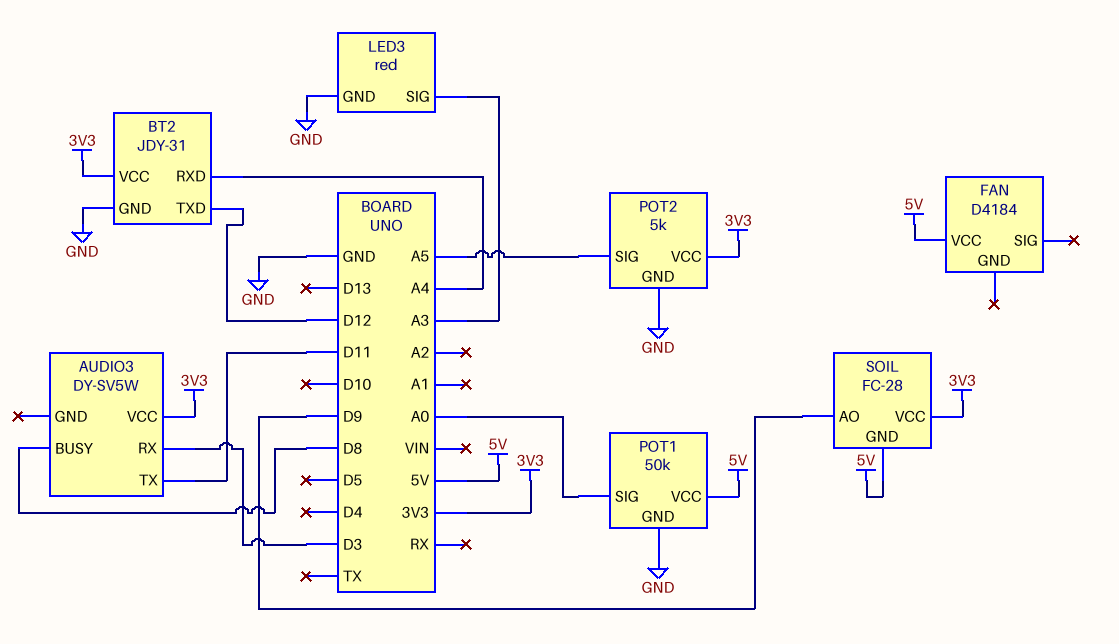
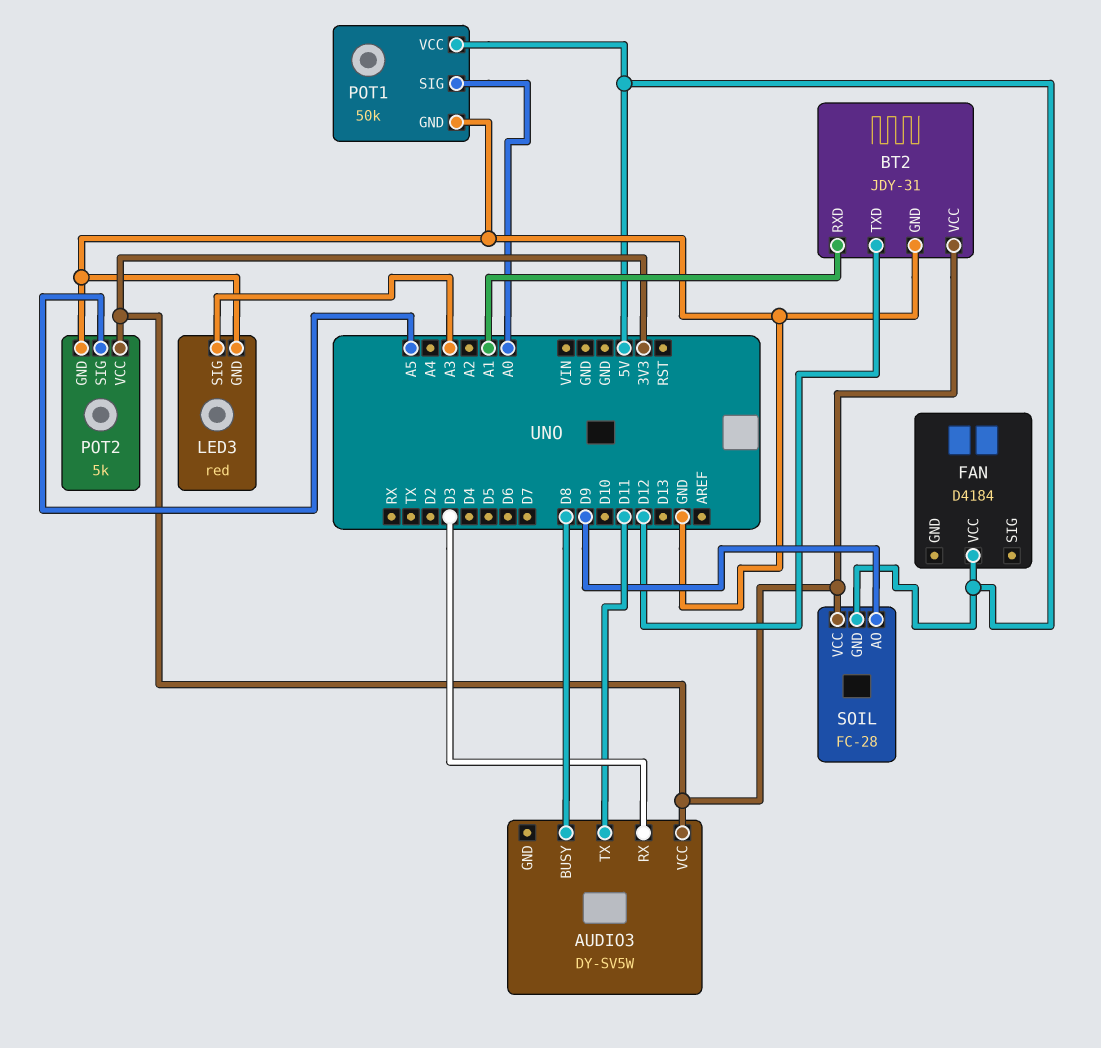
BT2 pin RXD: A4 -> A1

